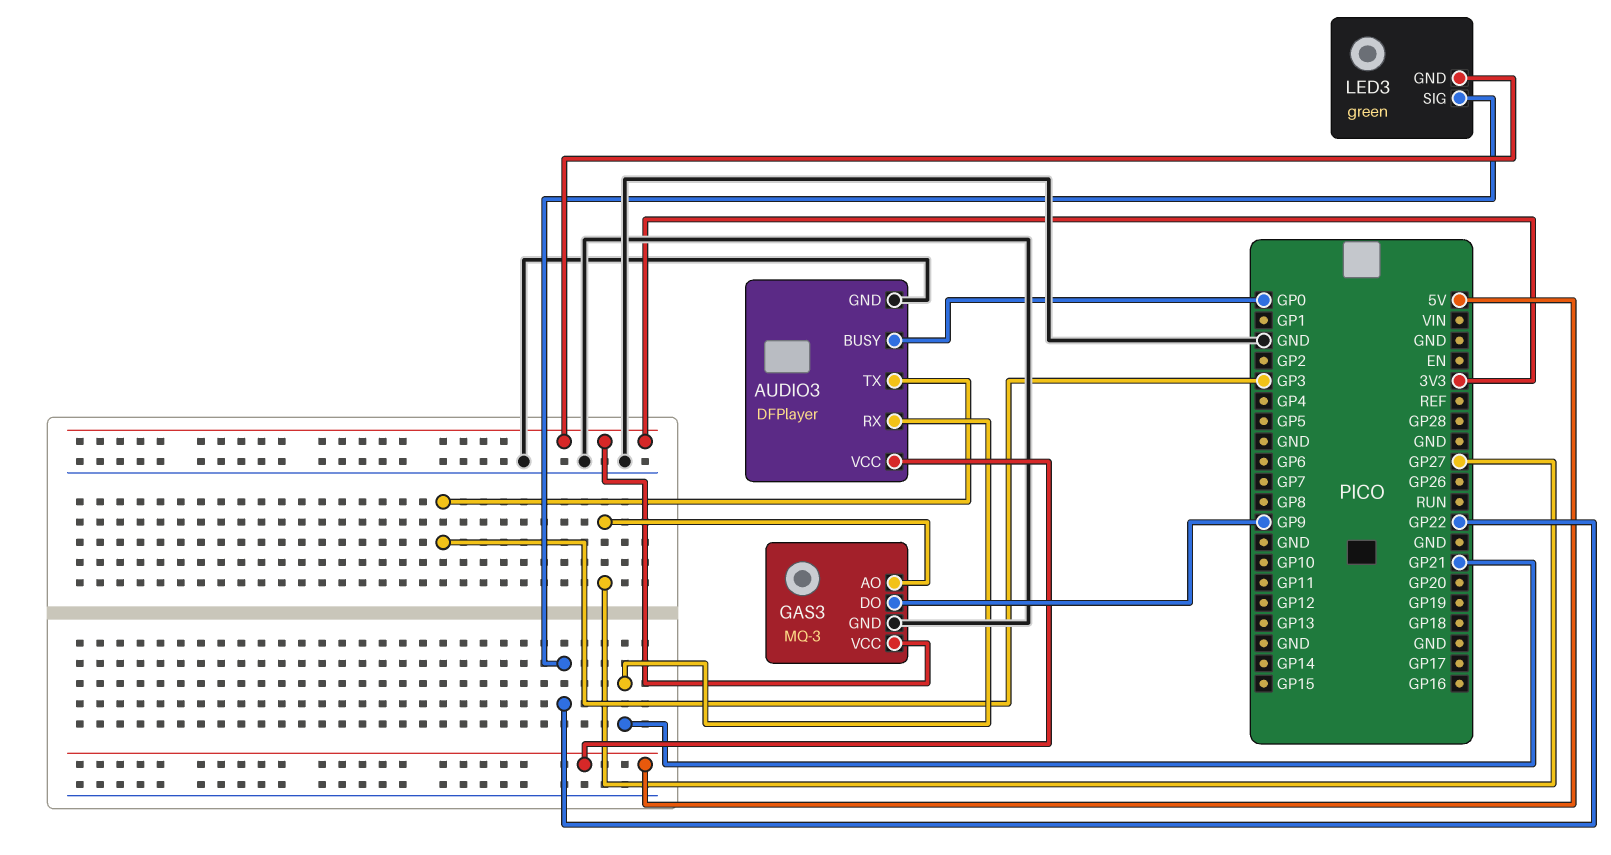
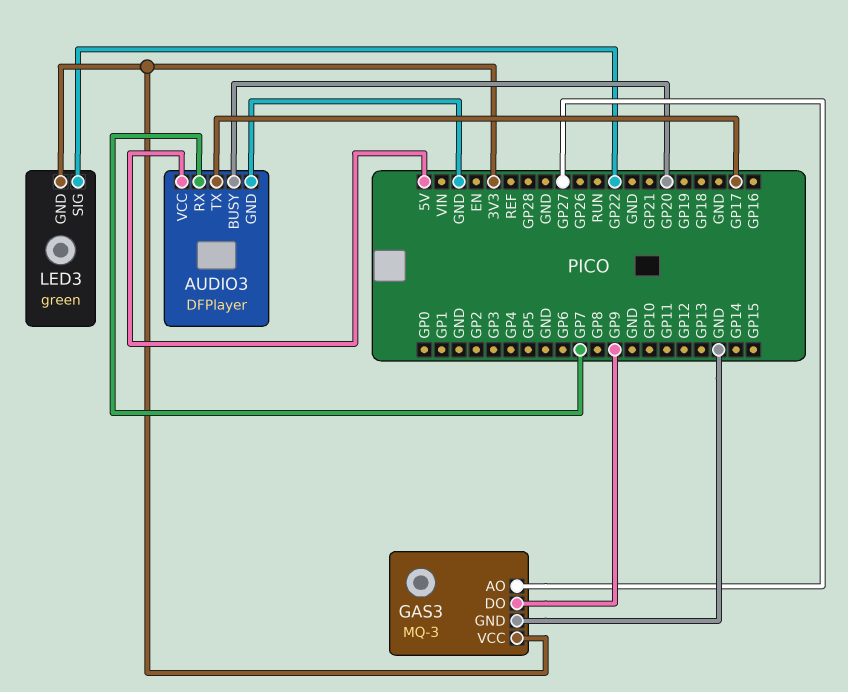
AUDIO3 pin BUSY: GP0 -> GP20
AUDIO3 pin RX: GP21 -> GP7
AUDIO3 pin TX: GP3 -> GP17

